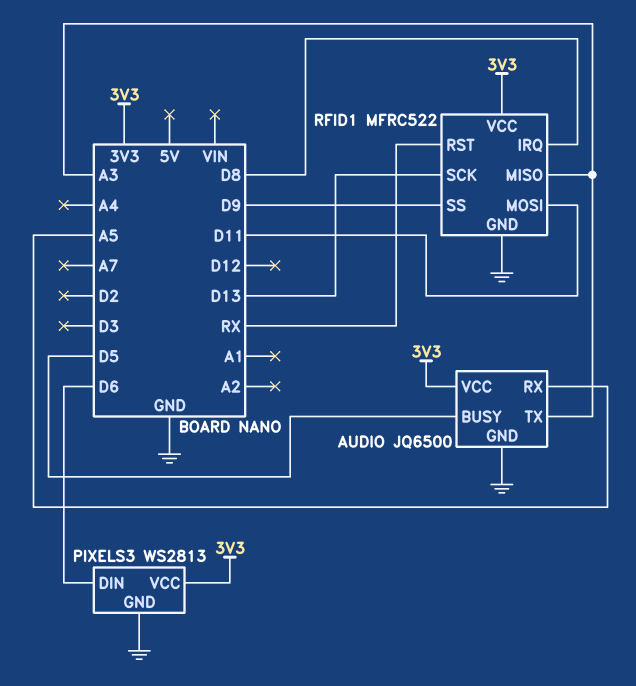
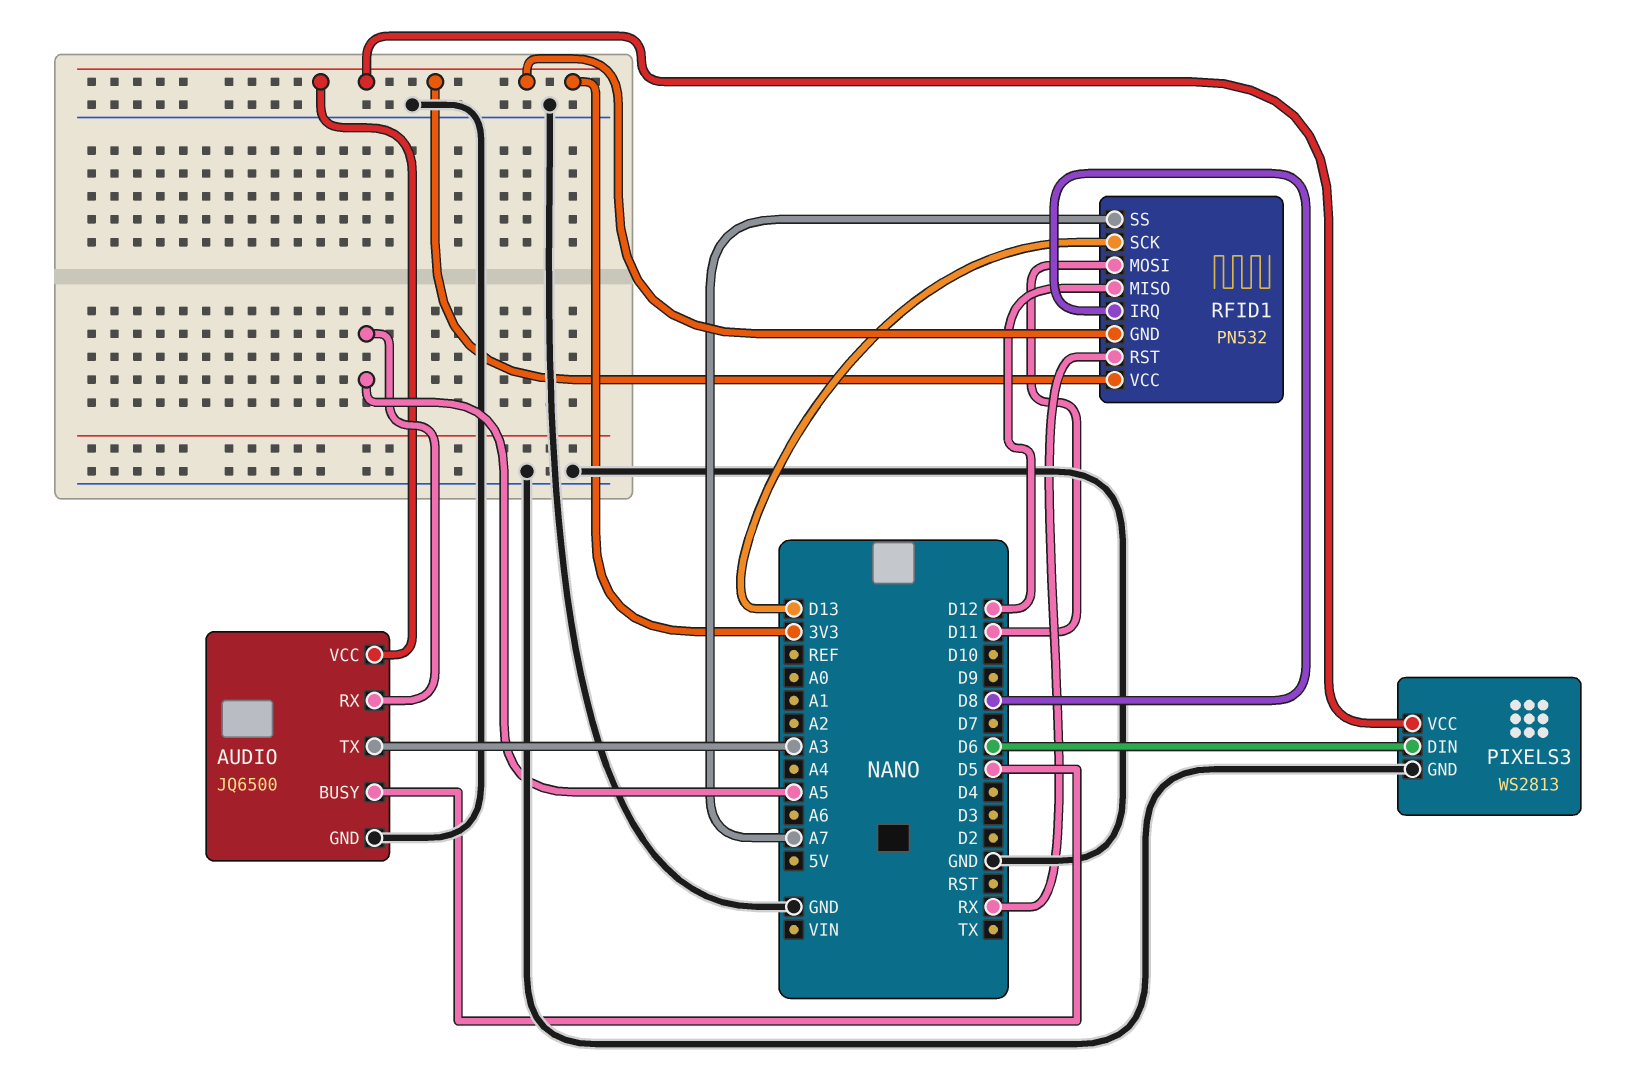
RFID1: MFRC522 -> PN532
RFID1 pin GND: GND -> 3V3
RFID1 pin MISO: A3 -> D12
RFID1 pin SS: D9 -> A7

